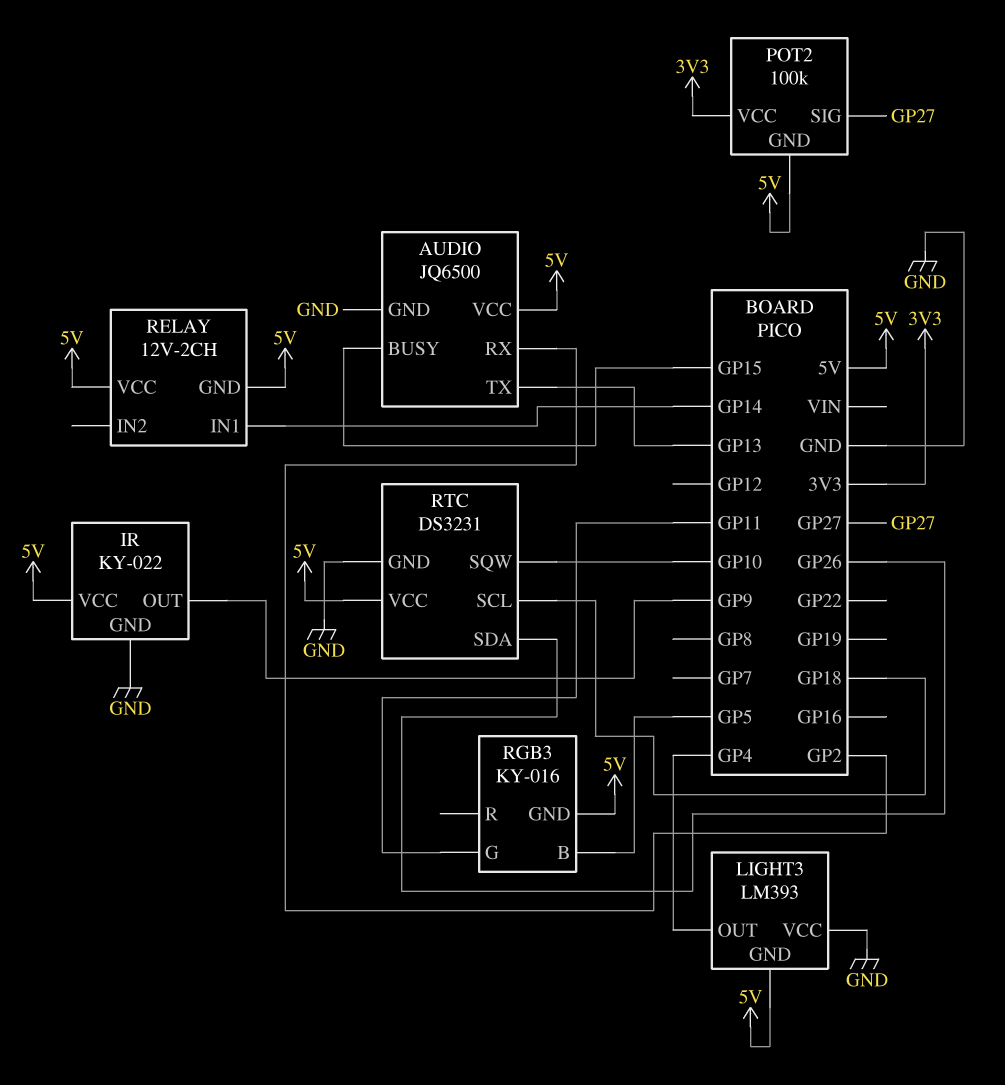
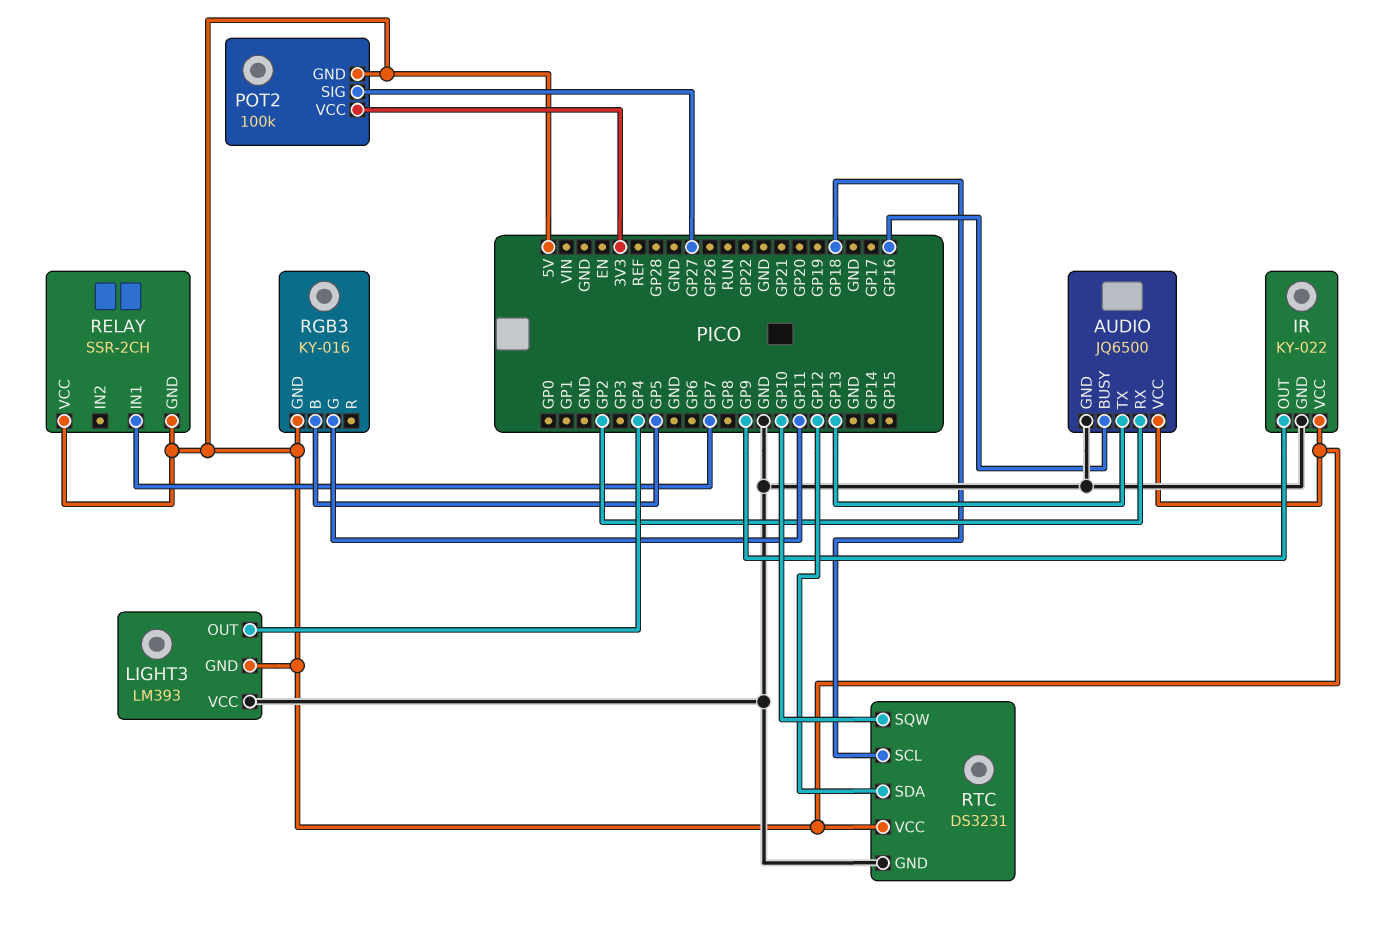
AUDIO pin BUSY: GP15 -> GP16
RELAY: 12V-2CH -> SSR-2CH
RELAY pin IN1: GP14 -> GP7
RTC pin SDA: GP26 -> GP12

